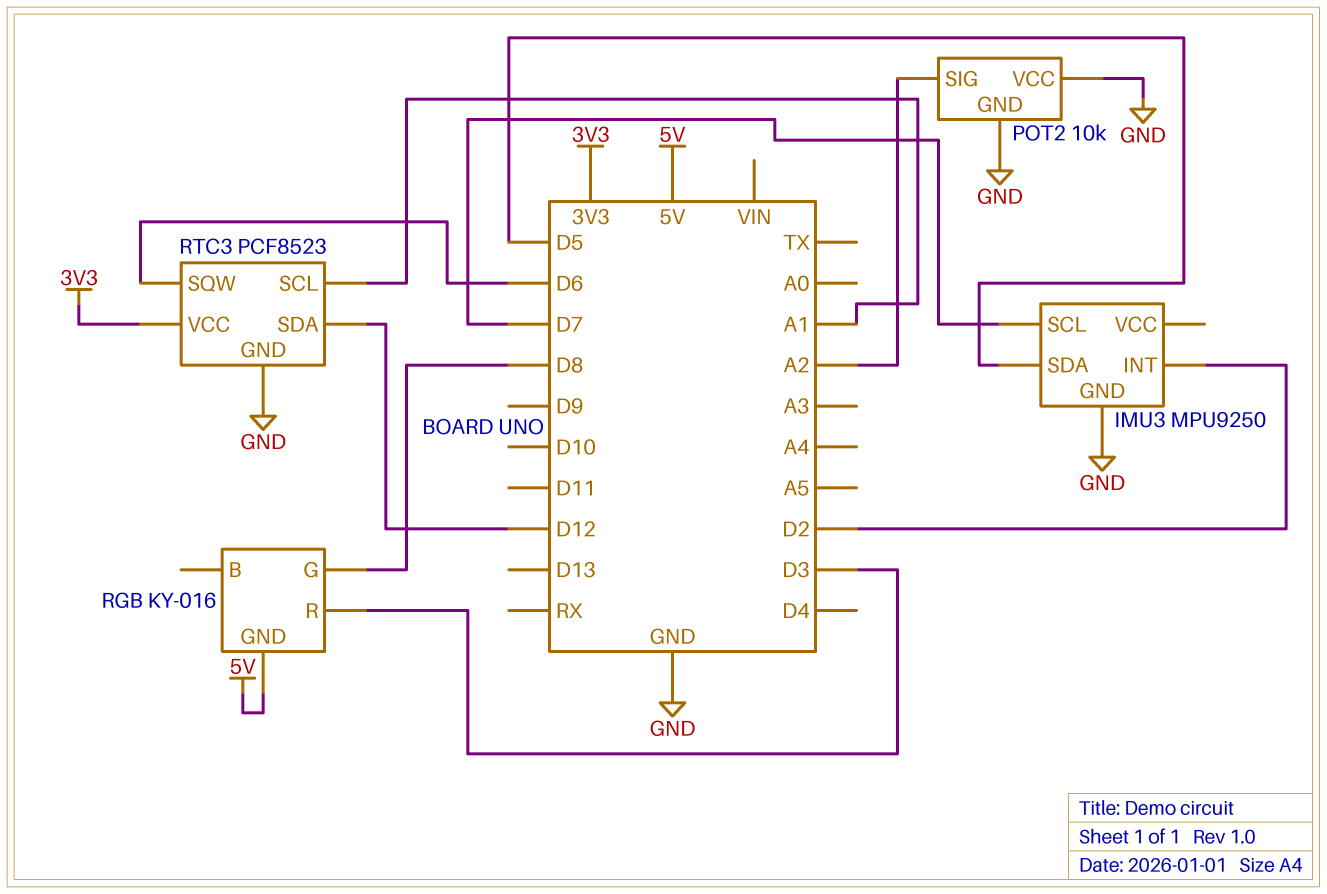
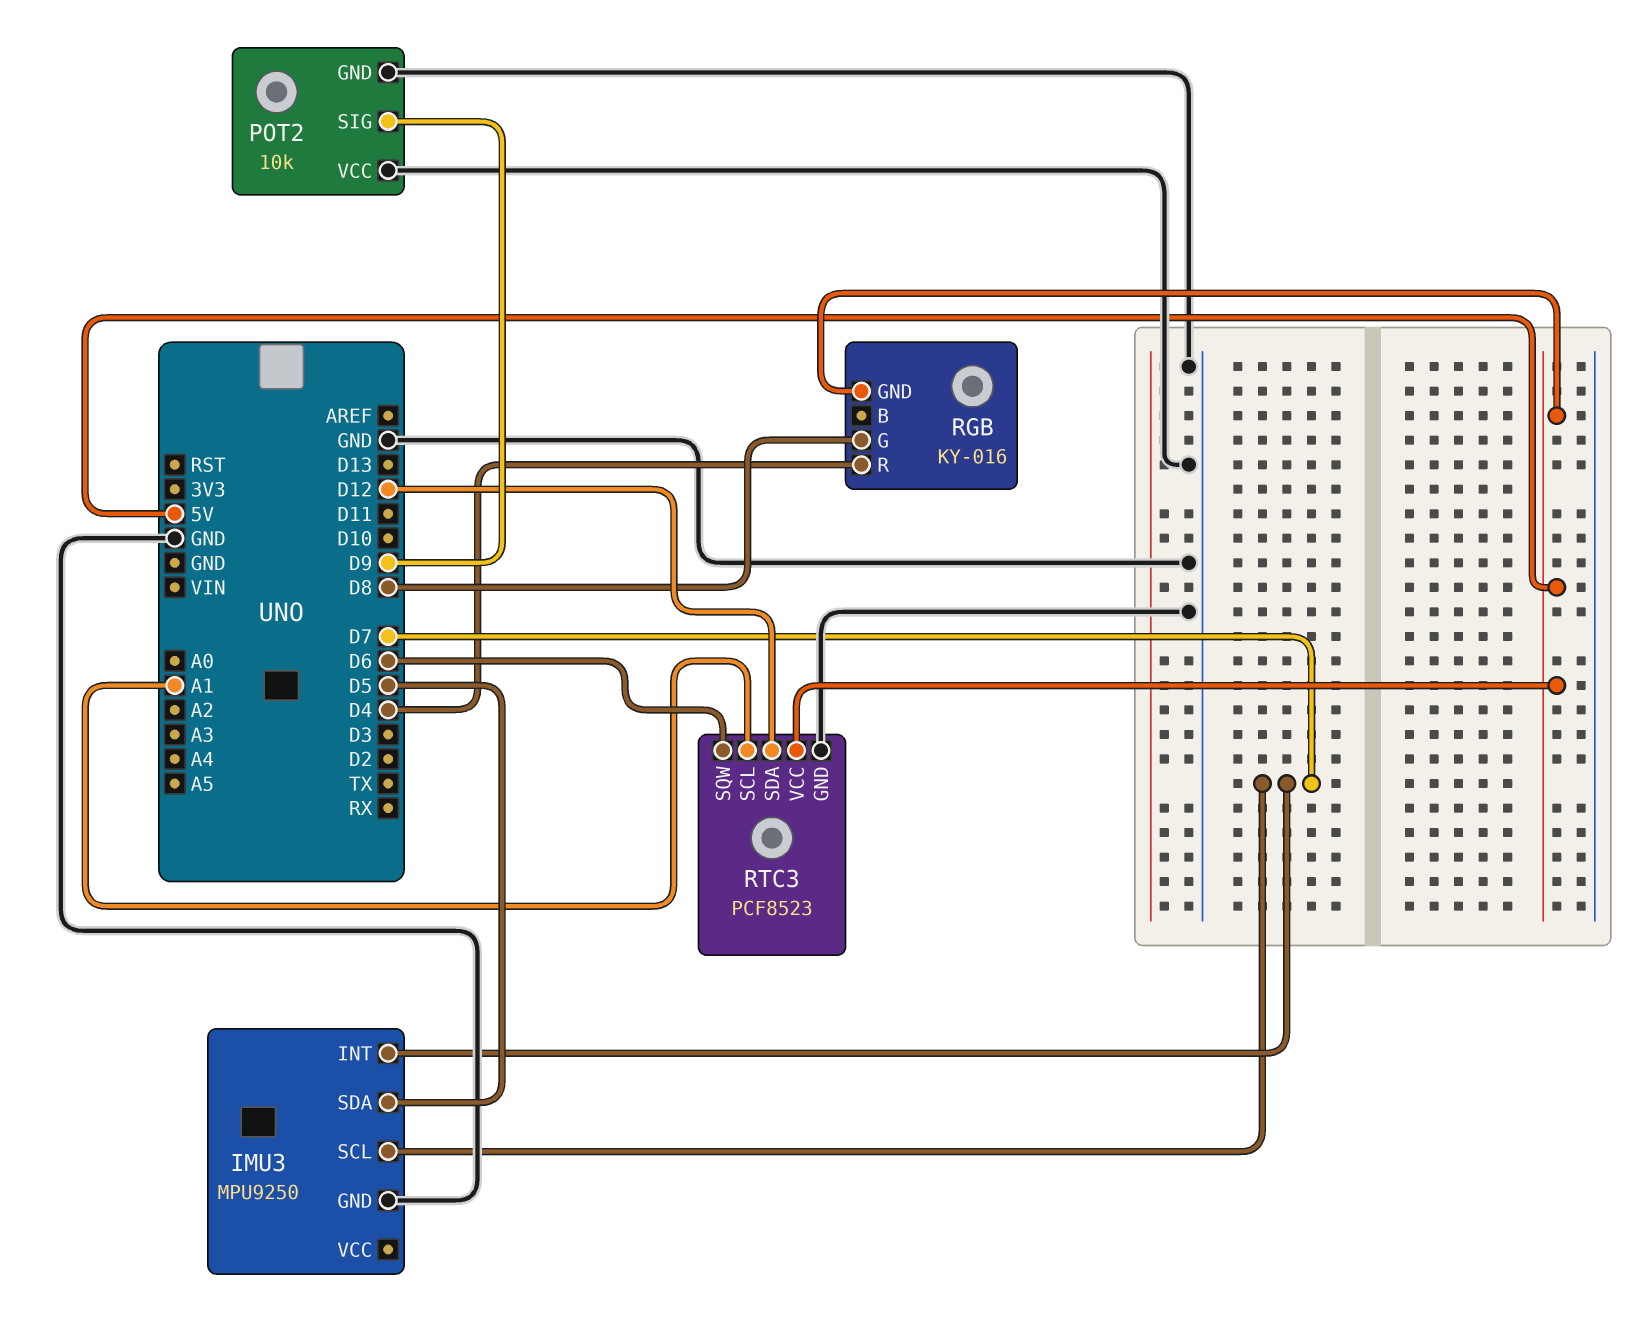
IMU3 pin INT: D2 -> D7
POT2 pin SIG: A2 -> D9
RGB pin R: D3 -> D4
RTC3 pin VCC: 3V3 -> 5V

